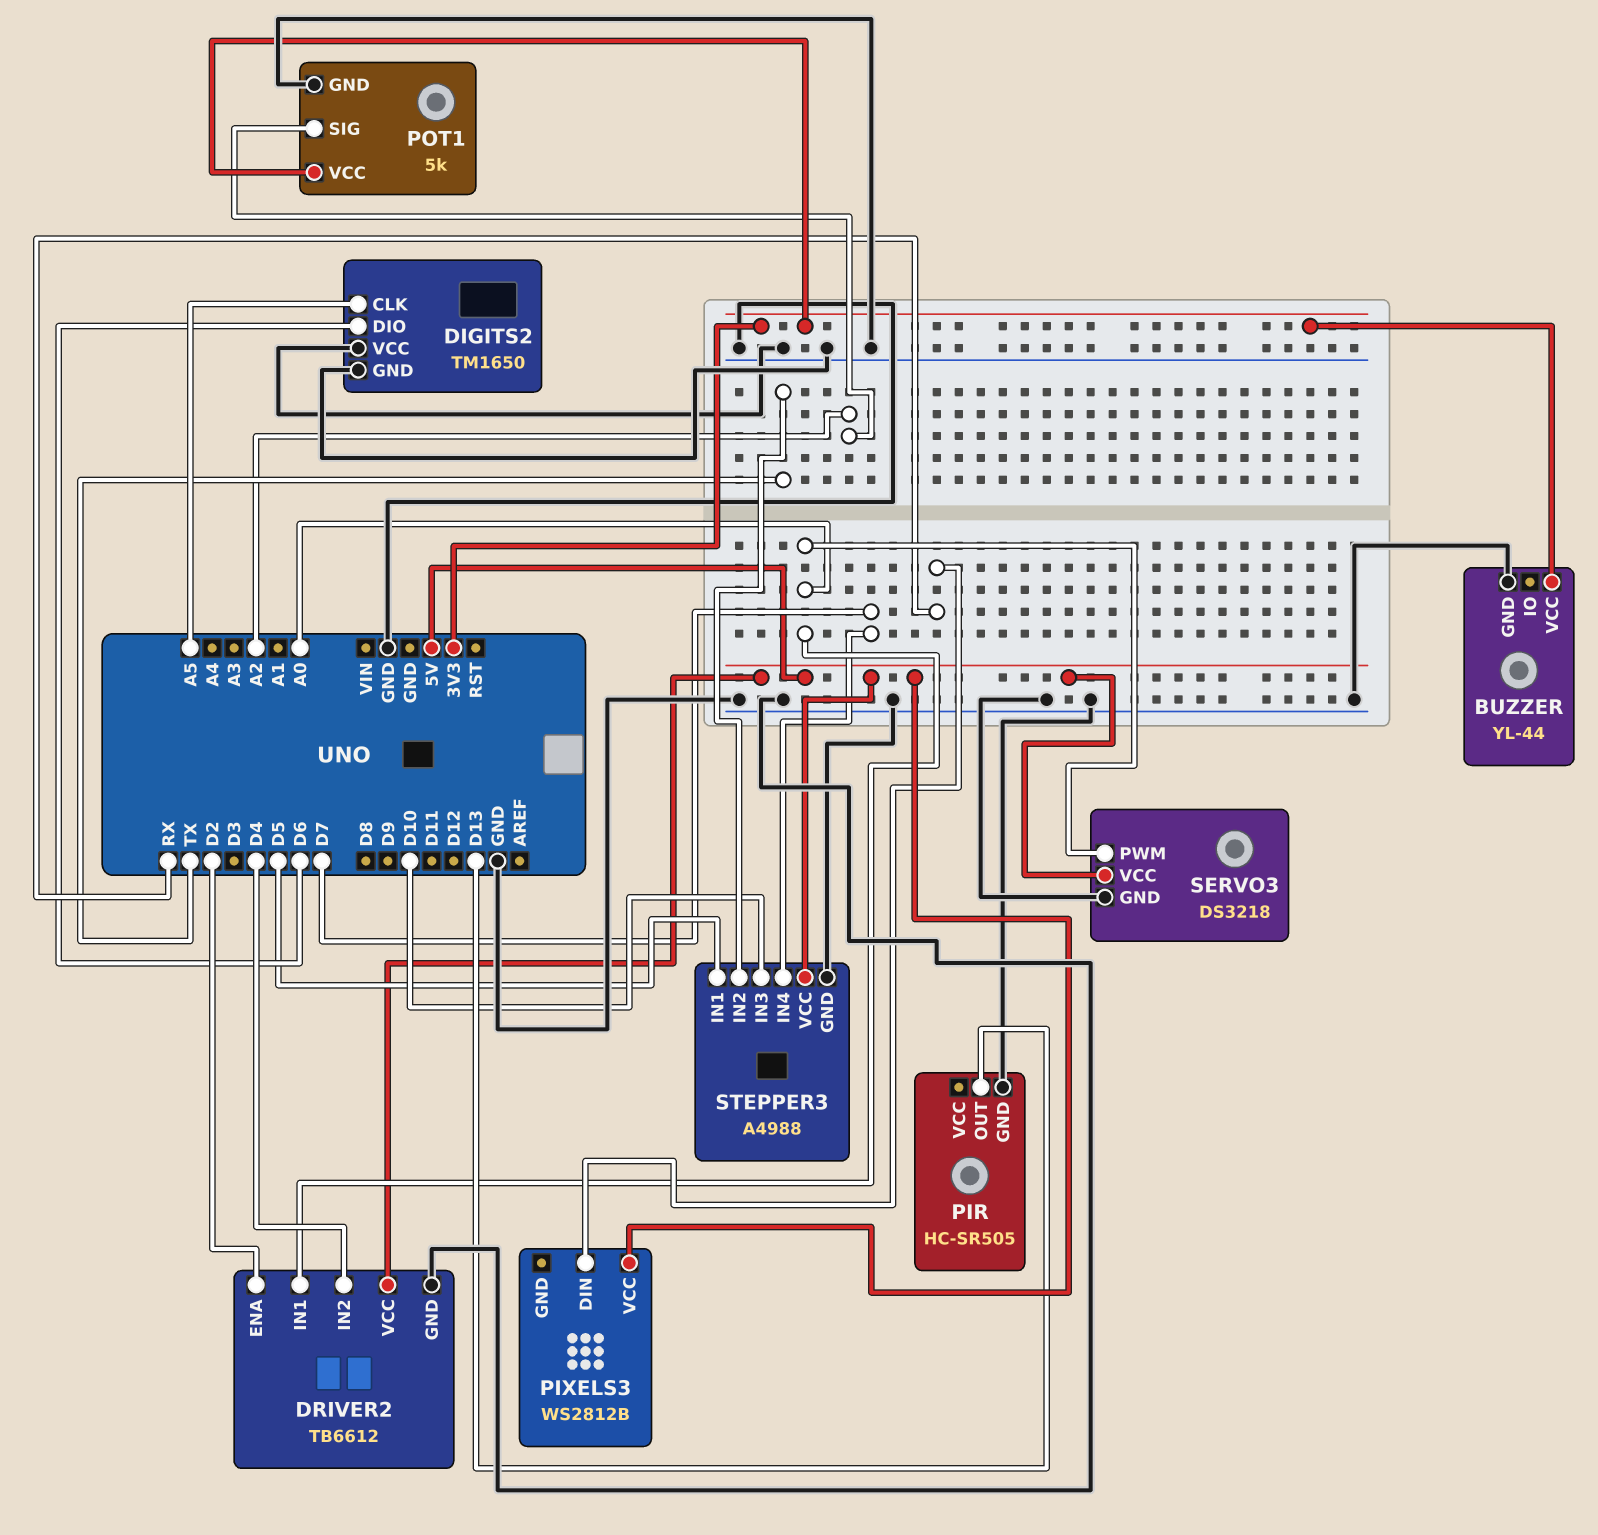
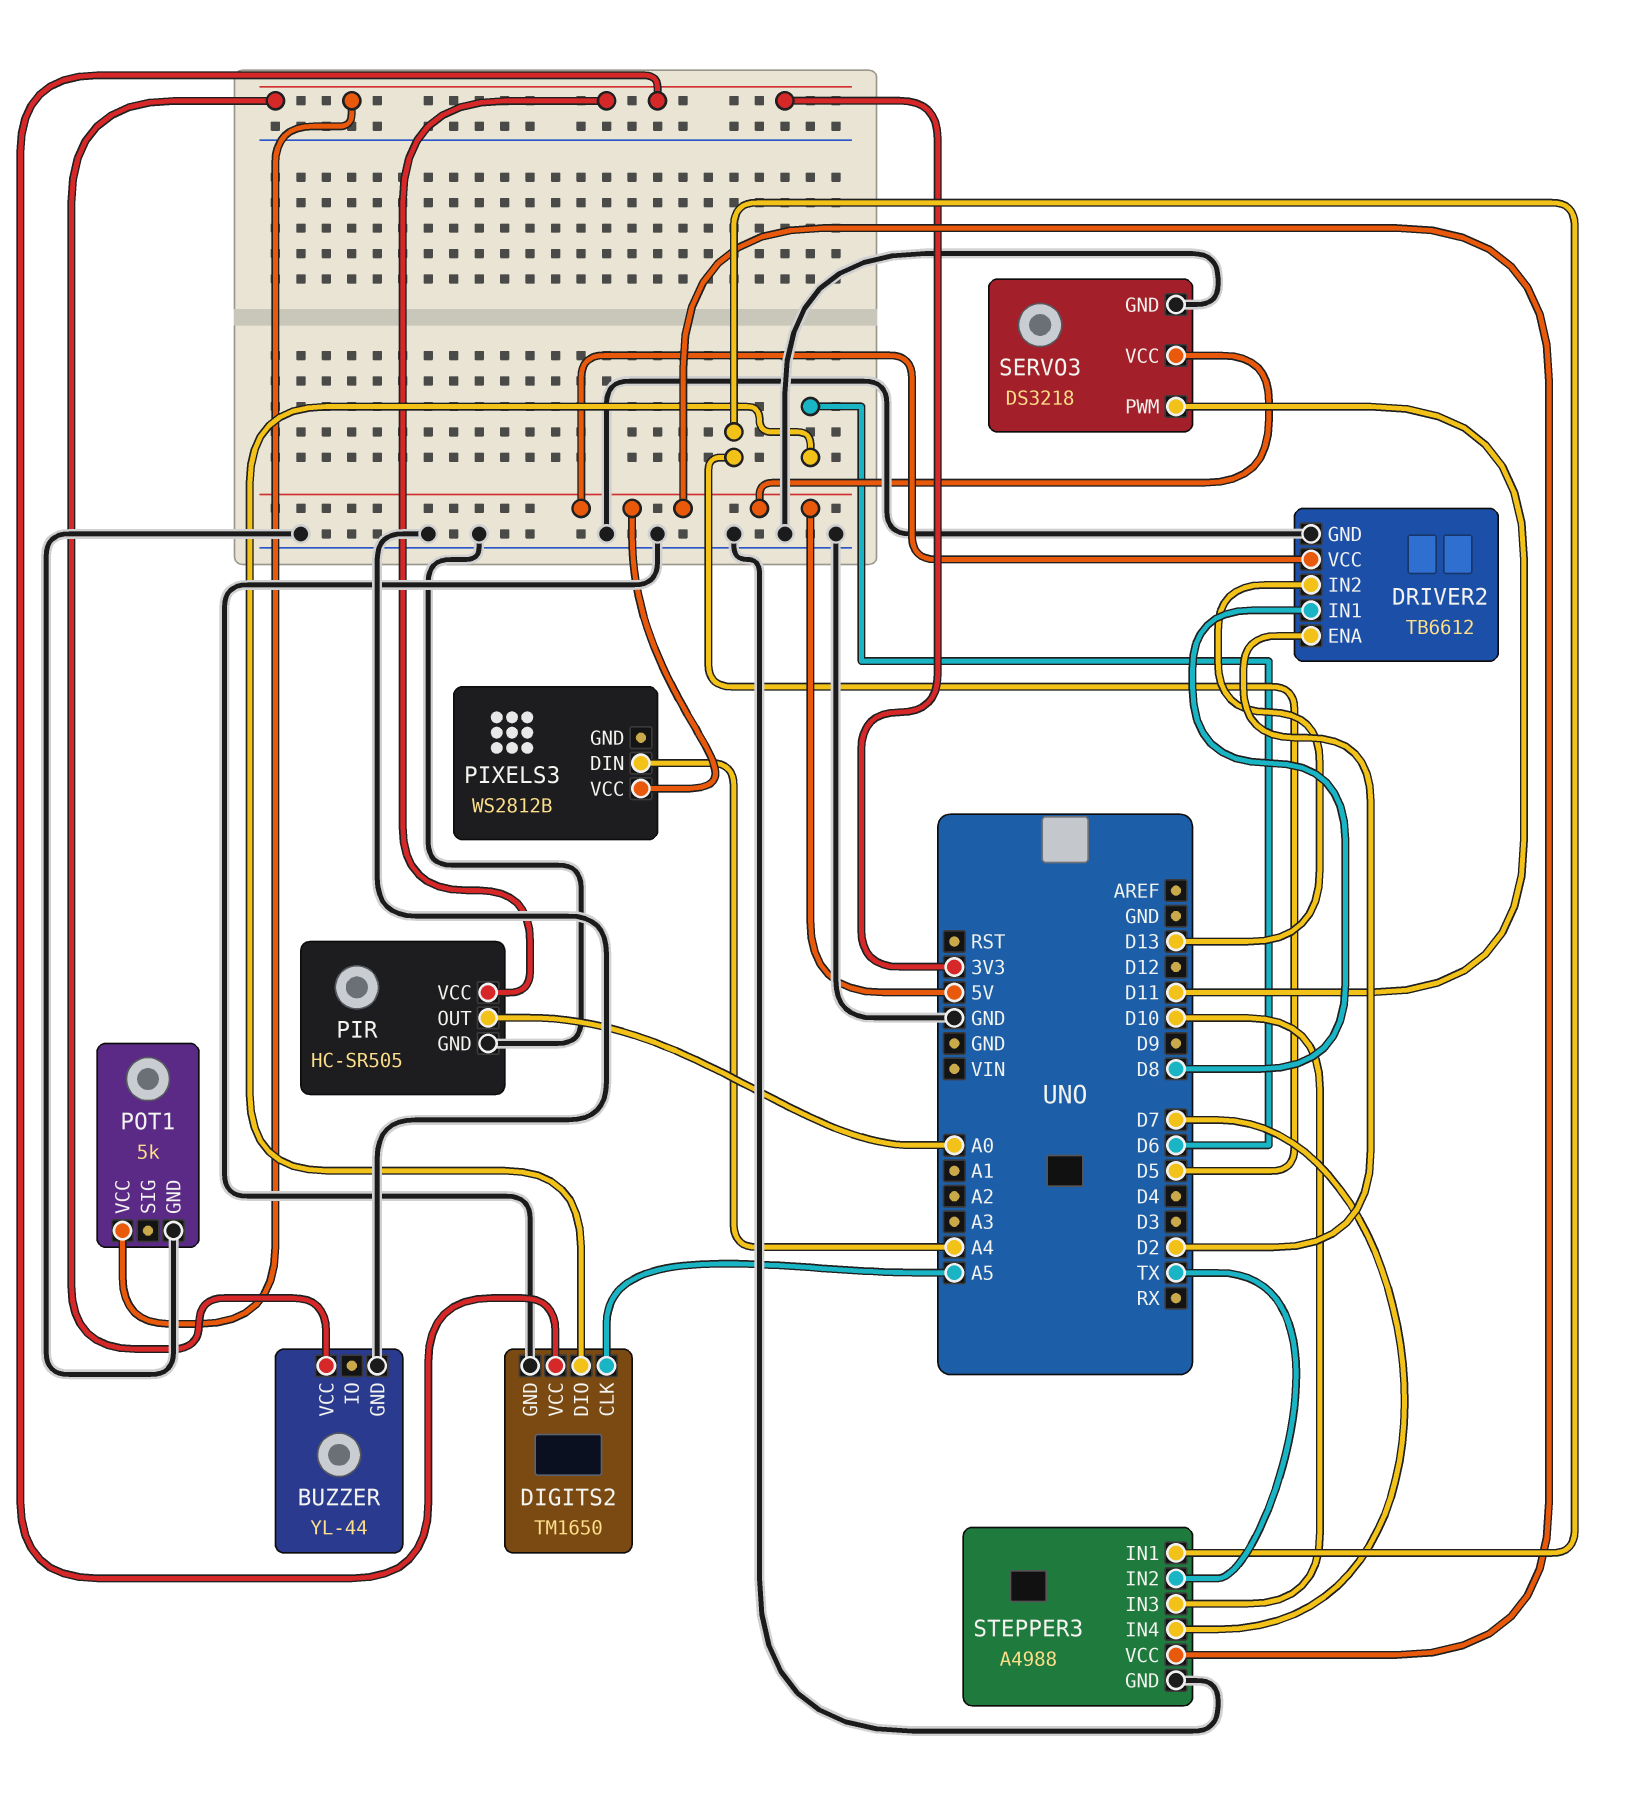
DIGITS2 pin VCC: GND -> 3V3
DRIVER2 pin IN1: A0 -> D8
DRIVER2 pin IN2: D4 -> D13
PIR pin OUT: D13 -> A0
PIR pin VCC: none -> 3V3
PIXELS3 pin DIN: RX -> A4
POT1 pin SIG: A2 -> none
SERVO3 pin PWM: A0 -> D11

